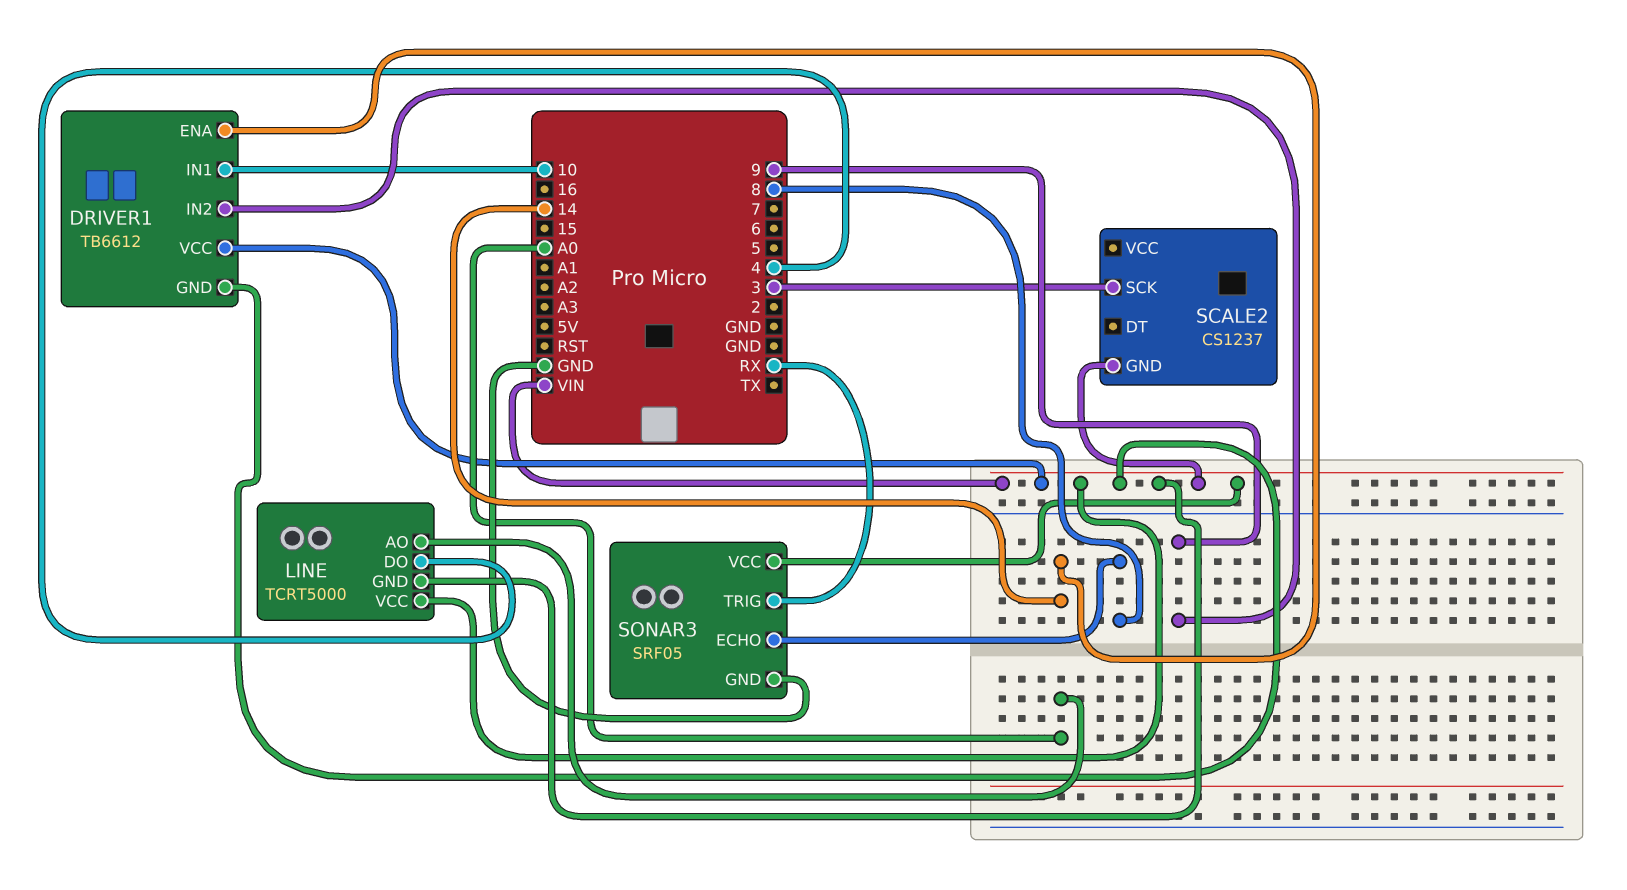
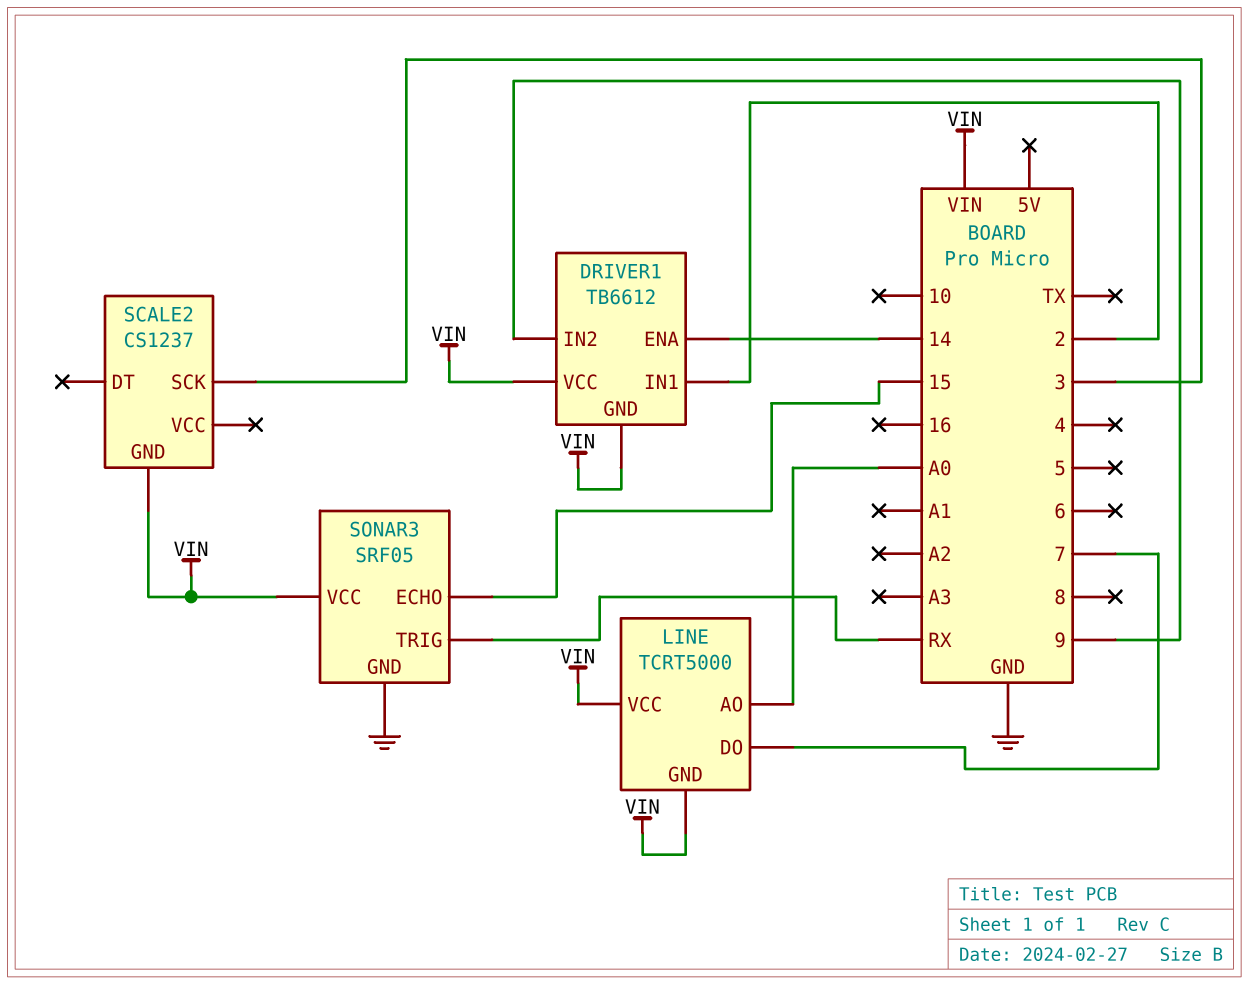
DRIVER1 pin IN1: 10 -> 2
LINE pin DO: 4 -> 7
SONAR3 pin ECHO: 8 -> 15

